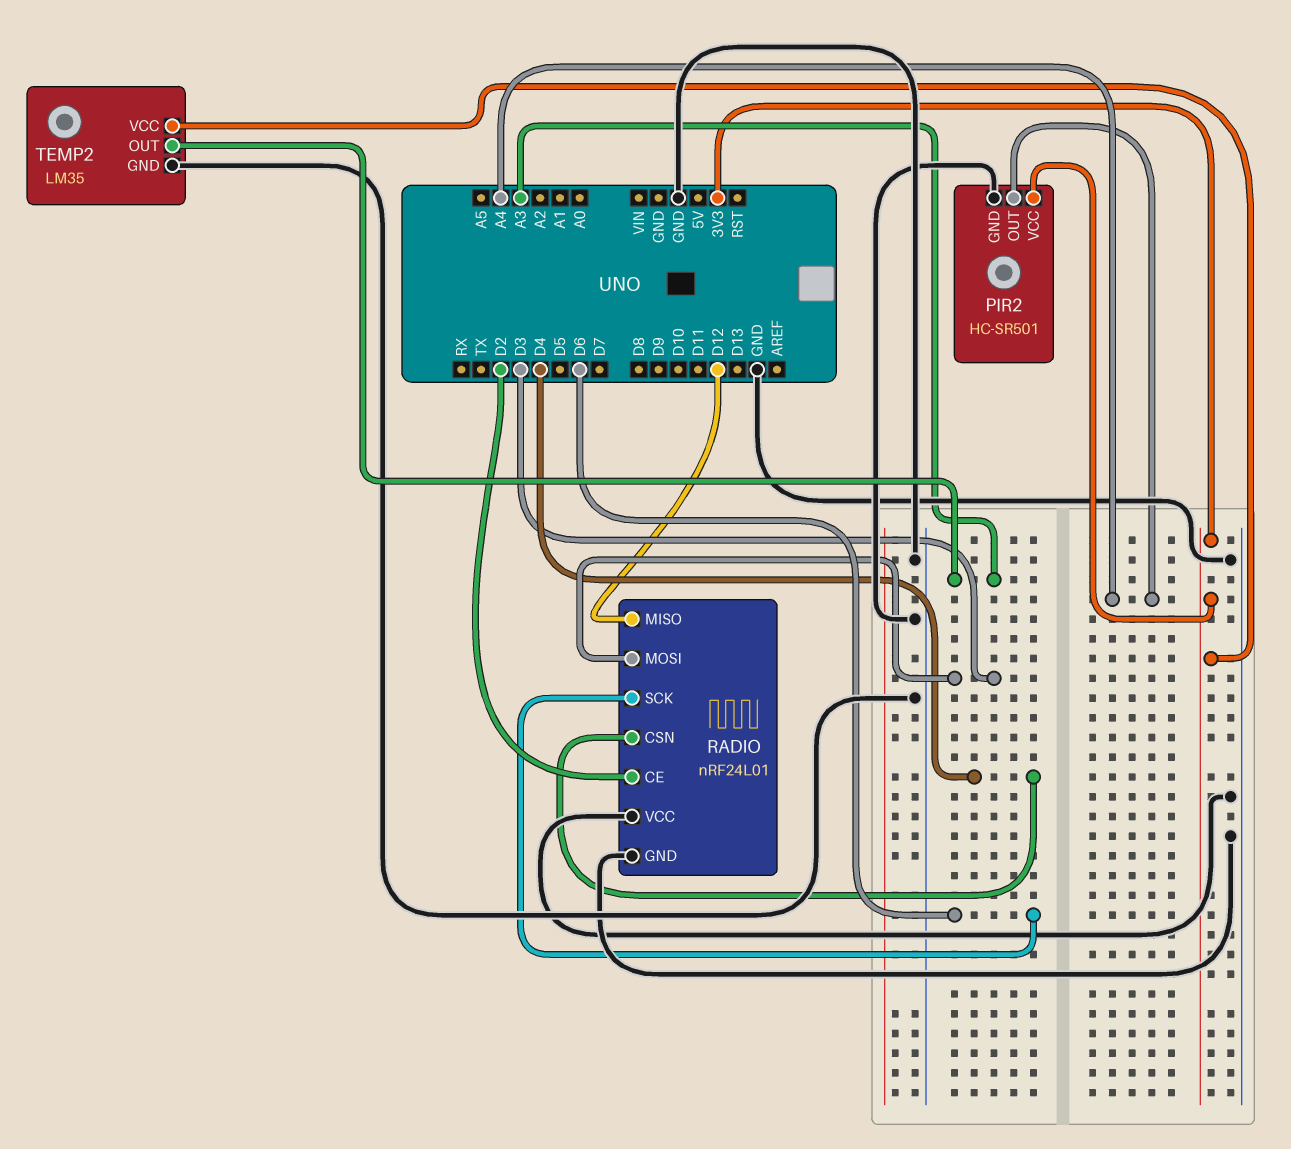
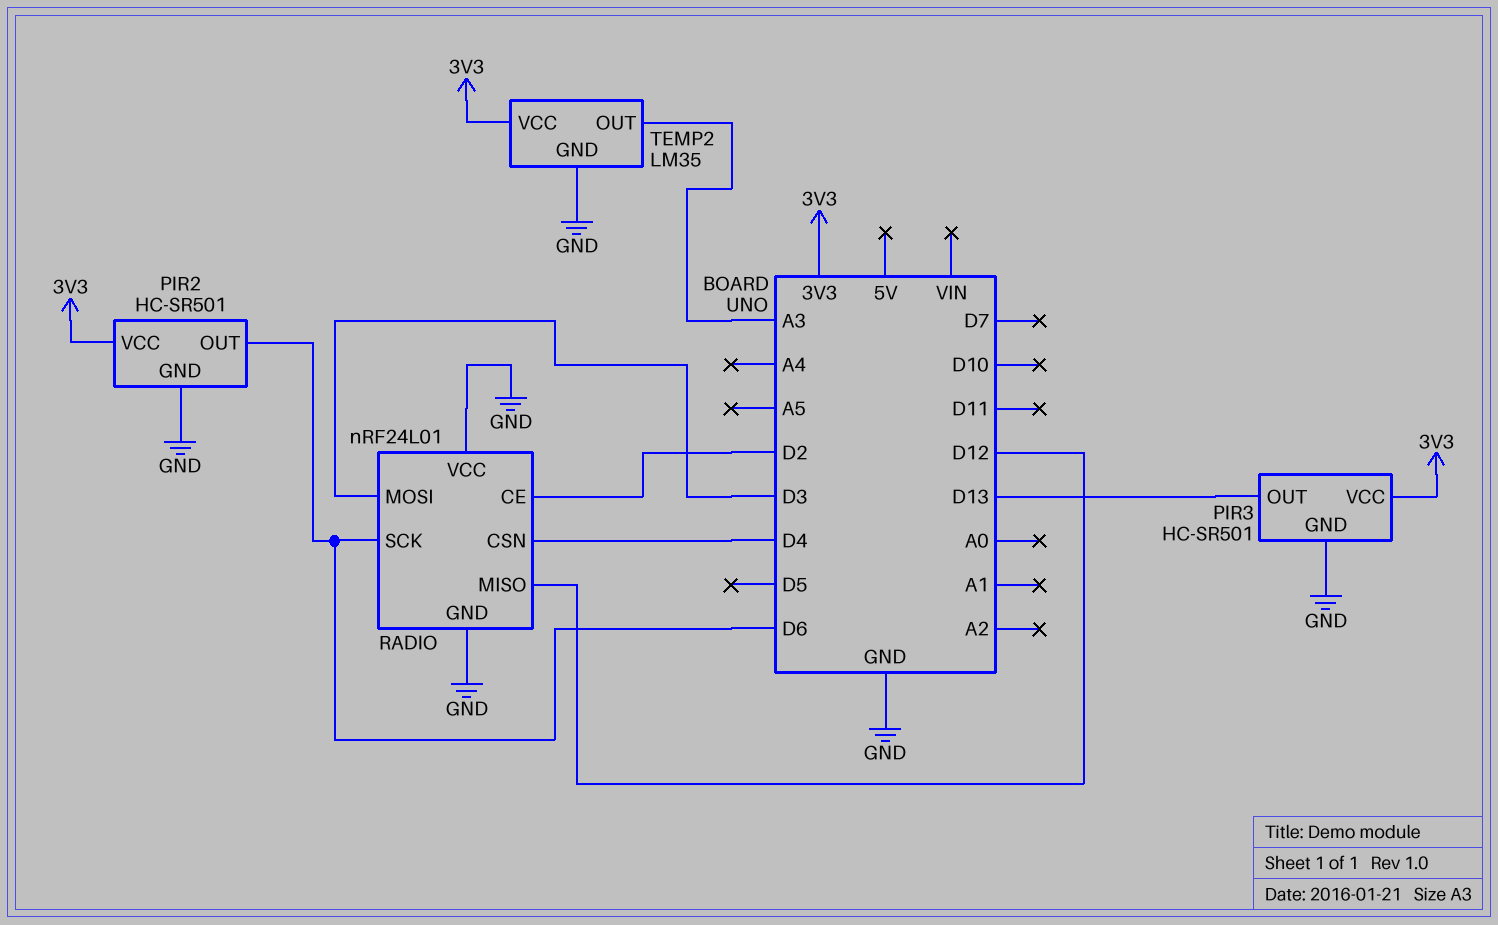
PIR2 pin OUT: A4 -> D6
PIR3: none -> HC-SR501
PIR3 pin GND: none -> GND
PIR3 pin OUT: none -> D13
PIR3 pin VCC: none -> 3V3

